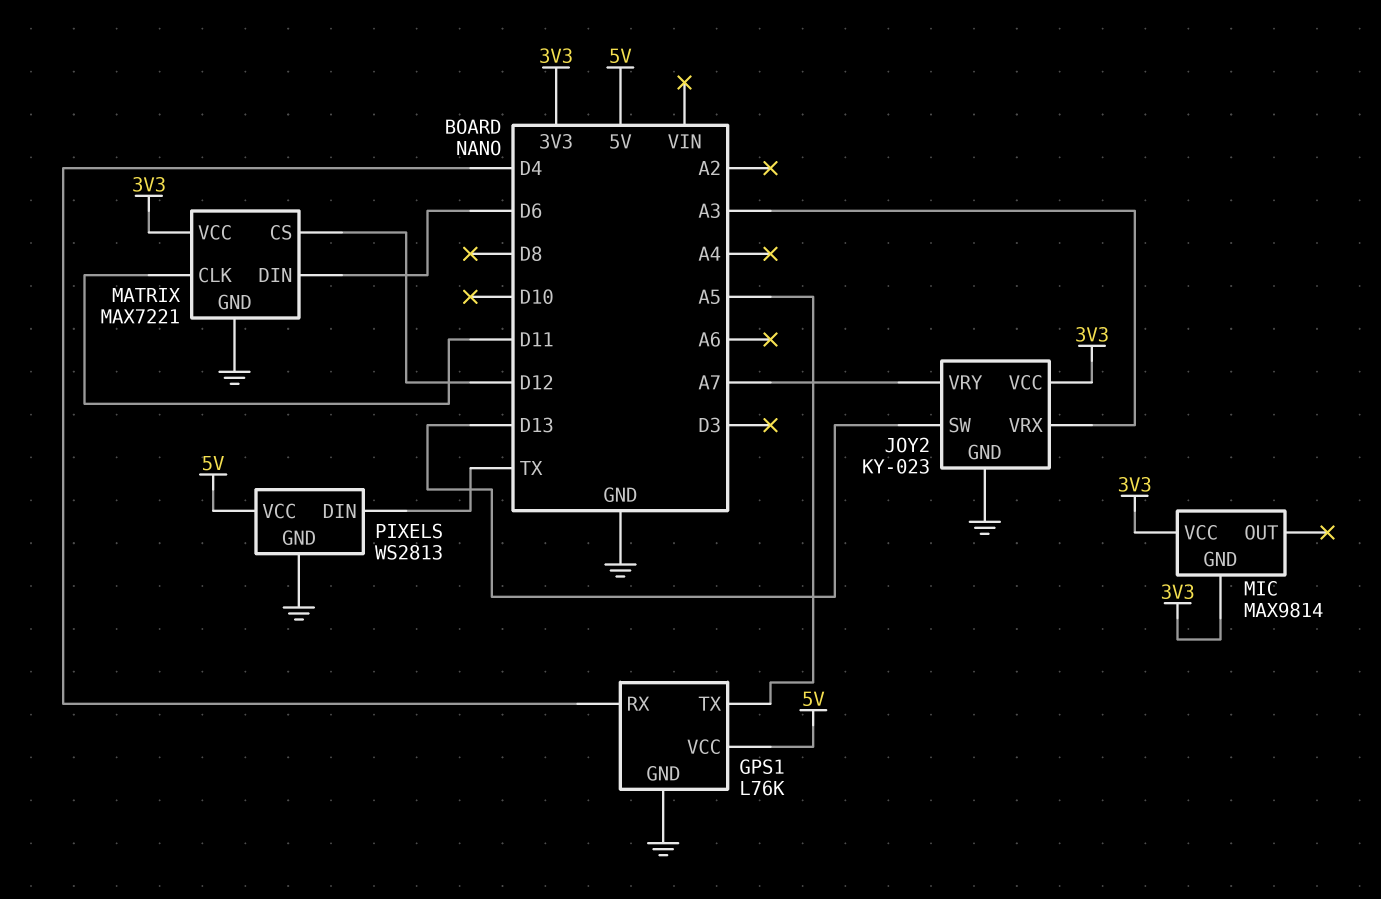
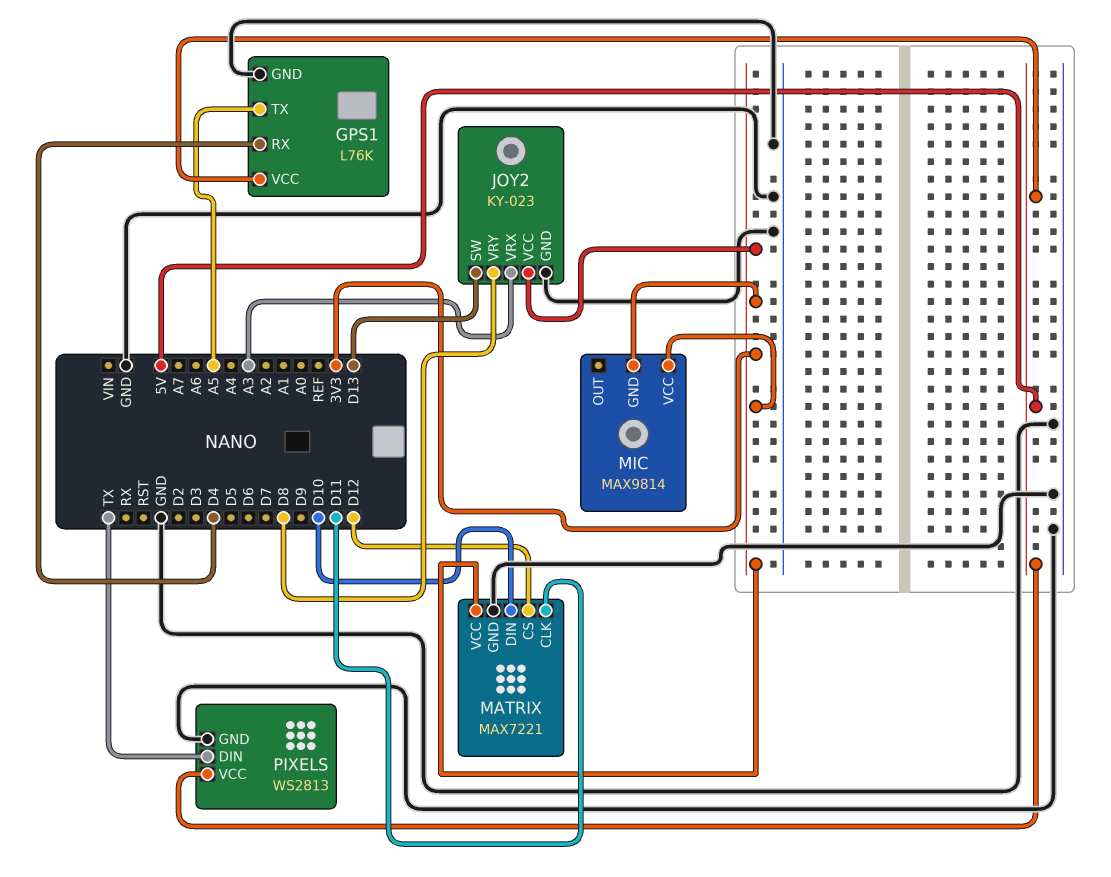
JOY2 pin VRY: A7 -> D8
MATRIX pin DIN: D6 -> D10

